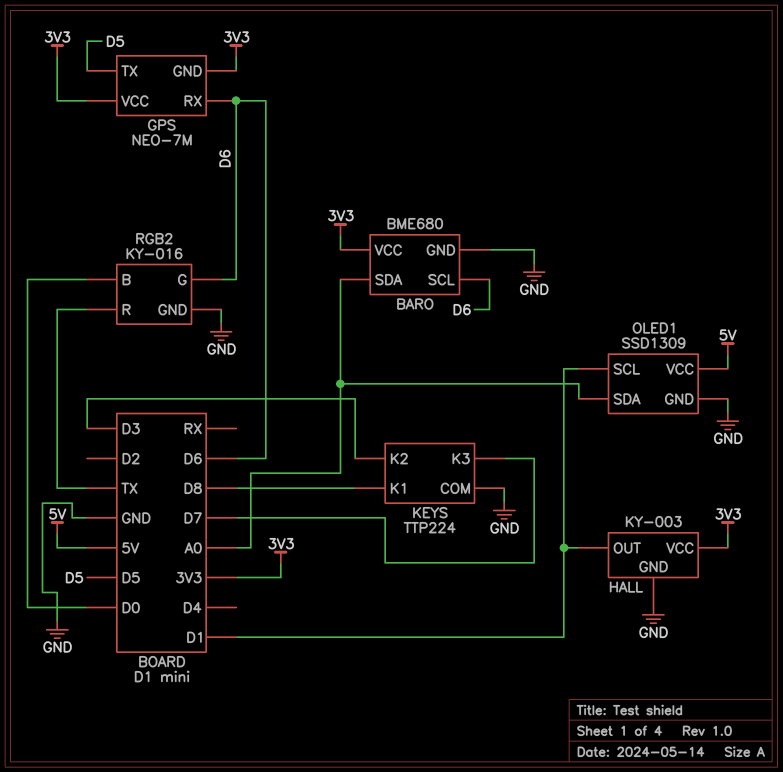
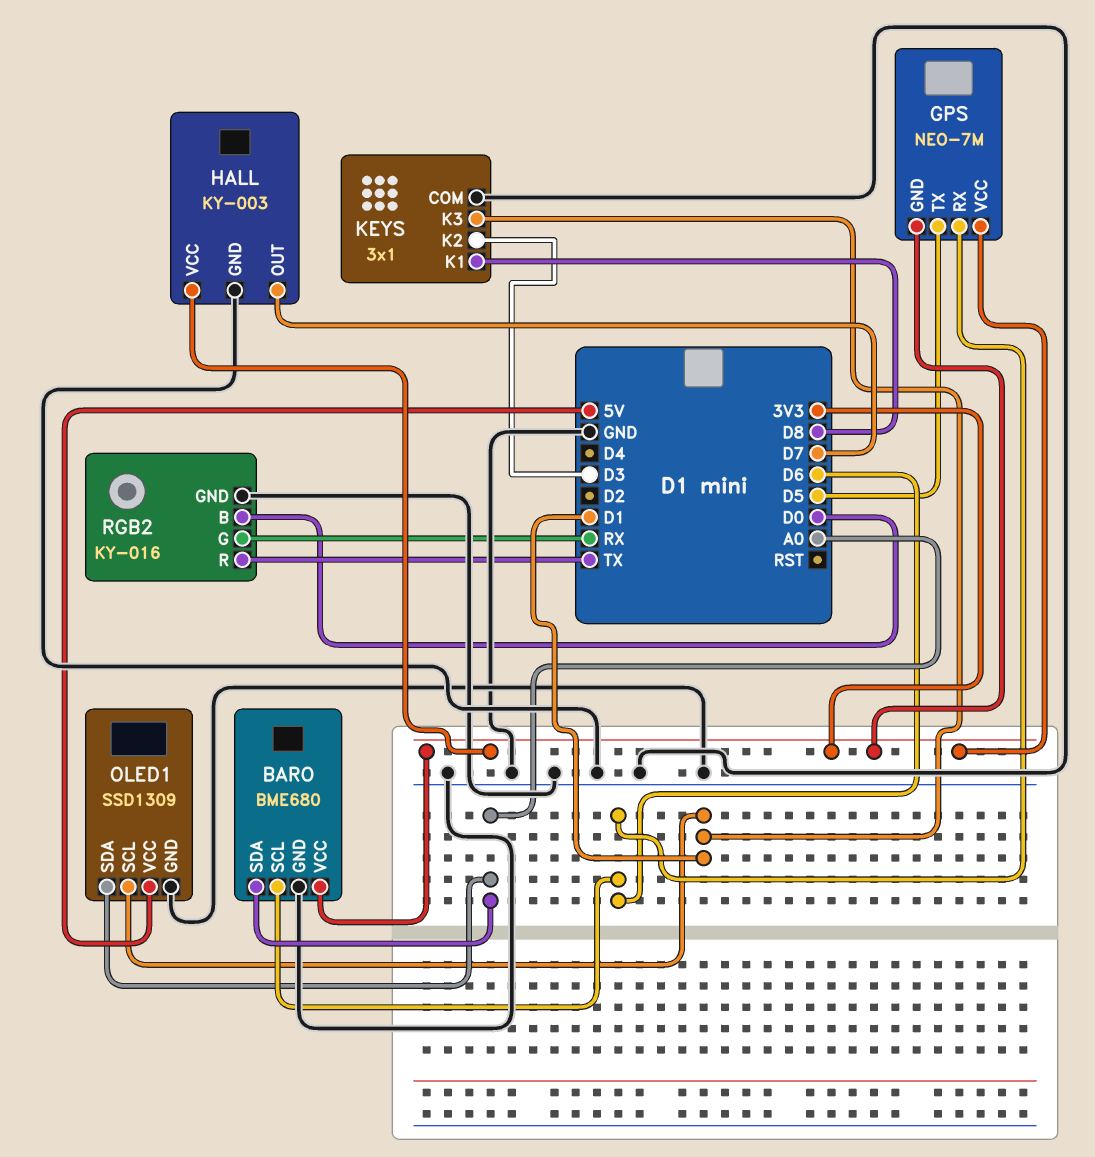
HALL pin OUT: D1 -> D7
KEYS: TTP224 -> 3x1
KEYS pin K3: D7 -> D1
RGB2 pin G: D6 -> RX

